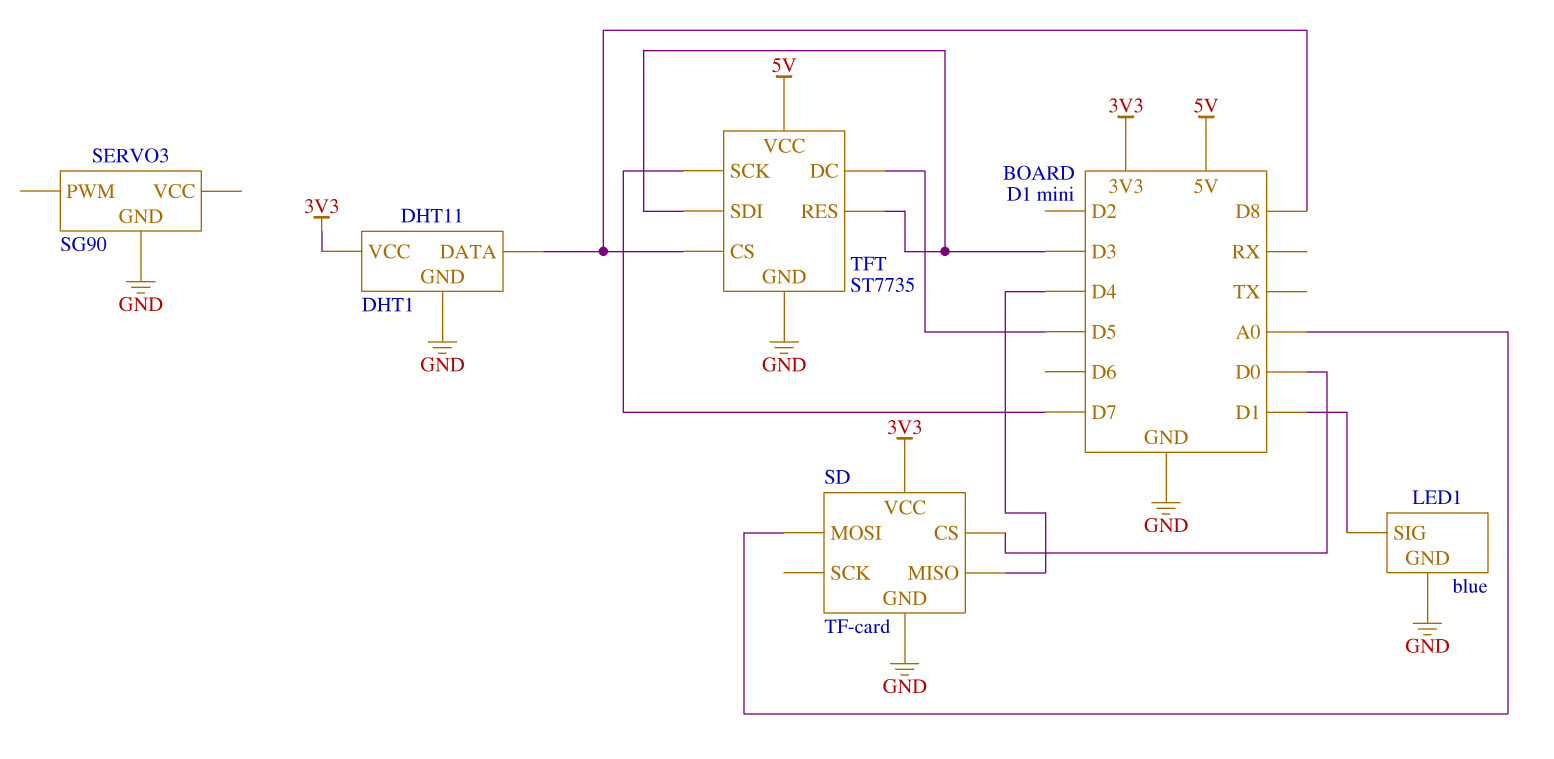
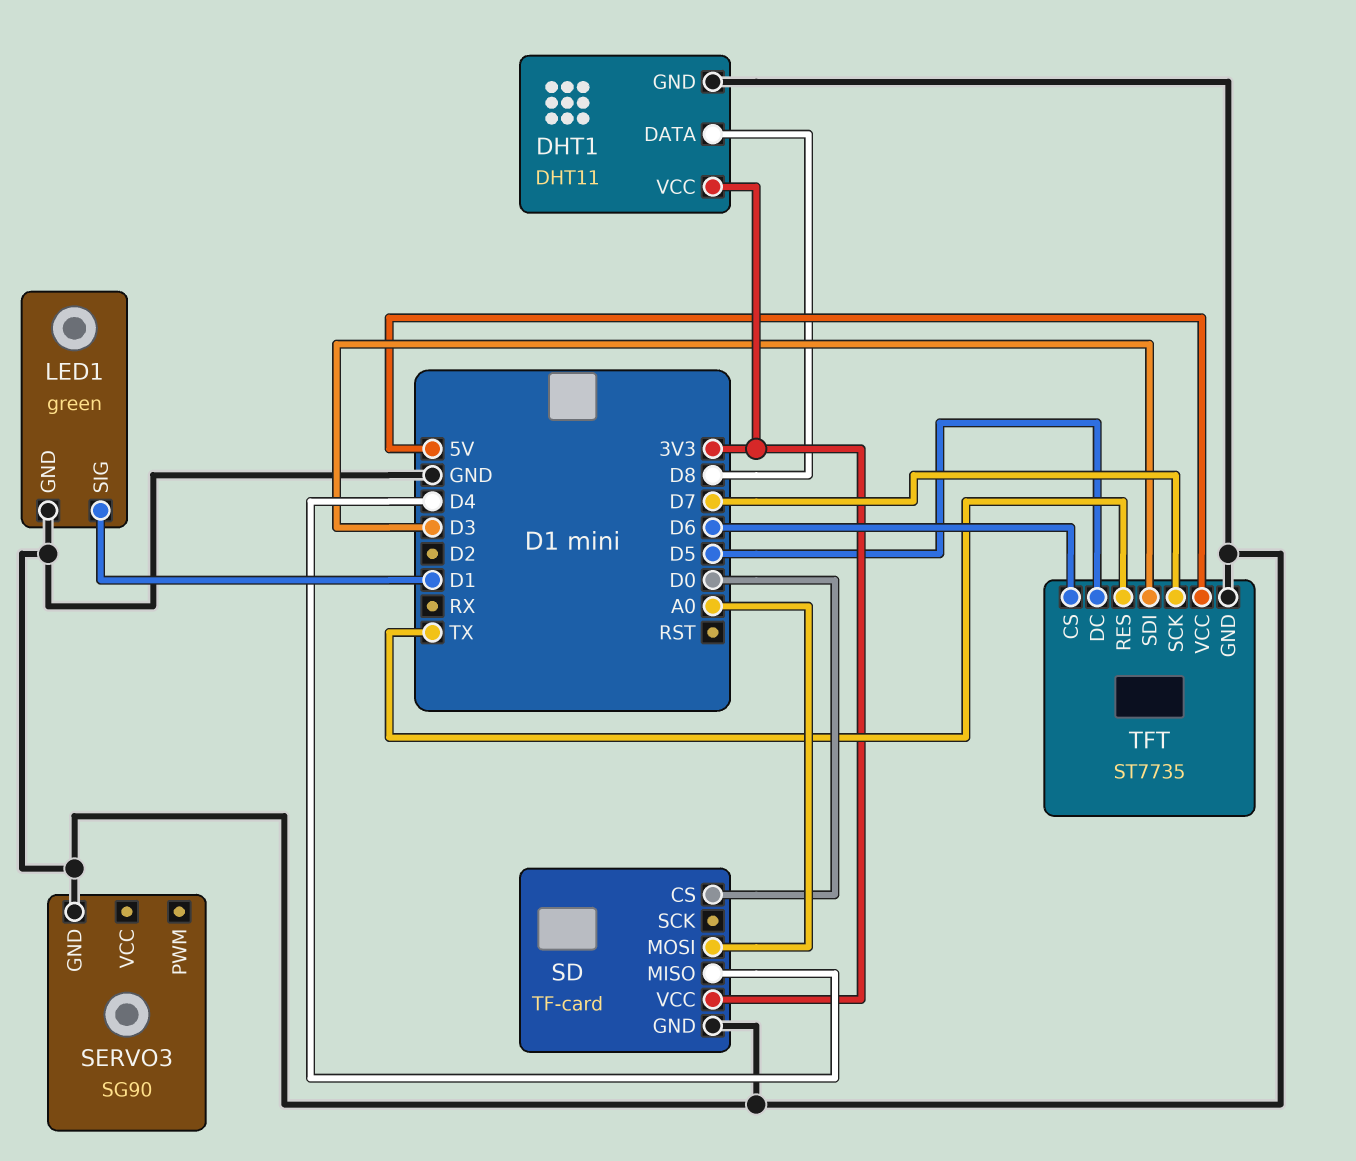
LED1: blue -> green
TFT pin CS: D8 -> D6
TFT pin RES: D3 -> TX

